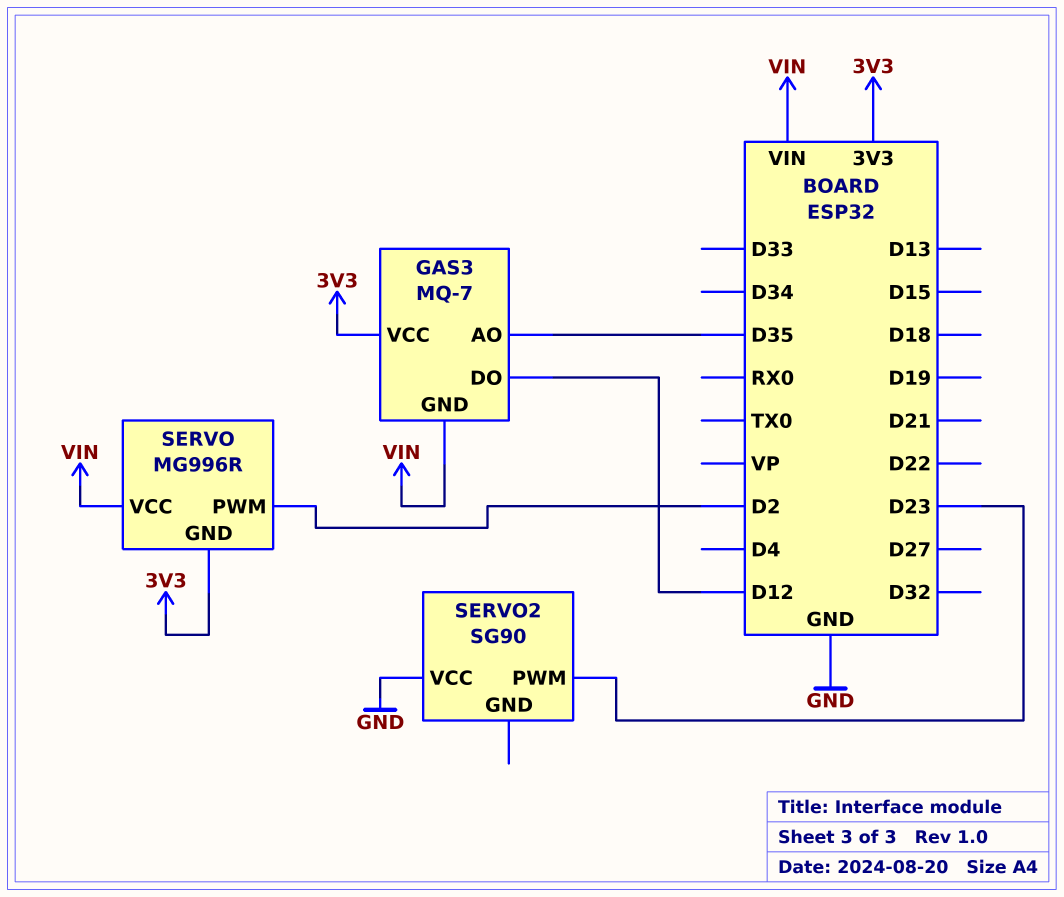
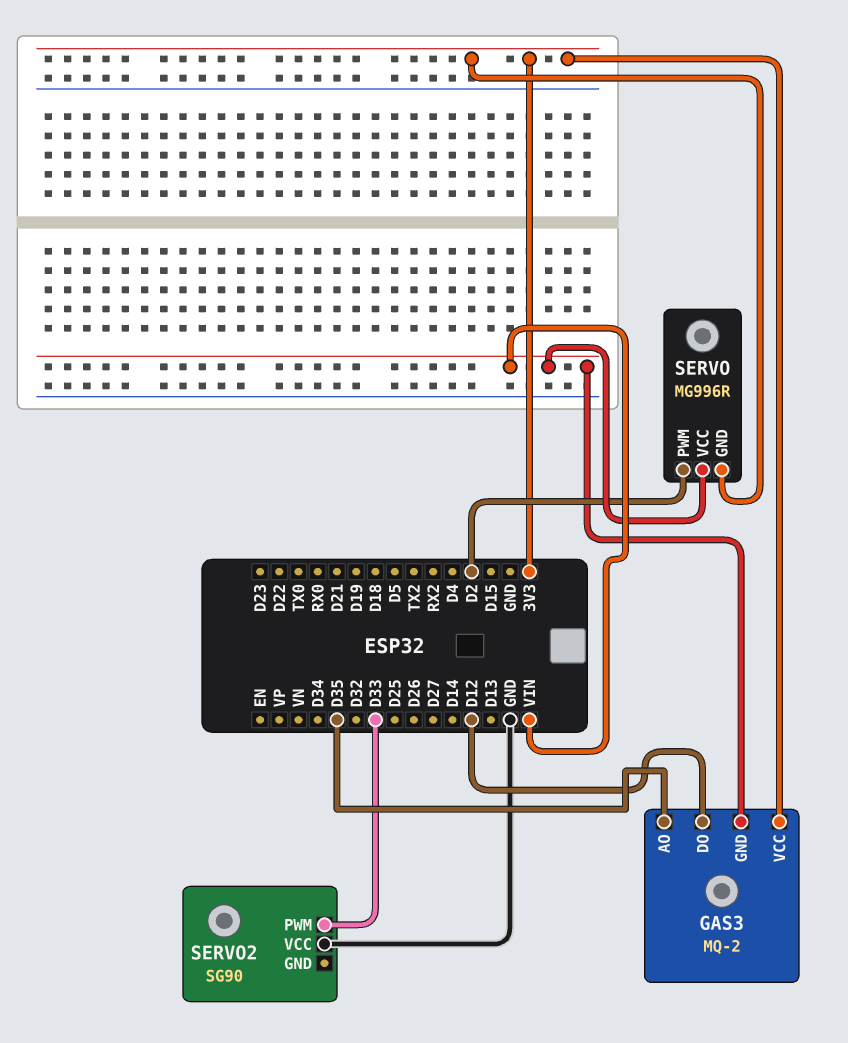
GAS3: MQ-7 -> MQ-2
SERVO2 pin PWM: D23 -> D33

